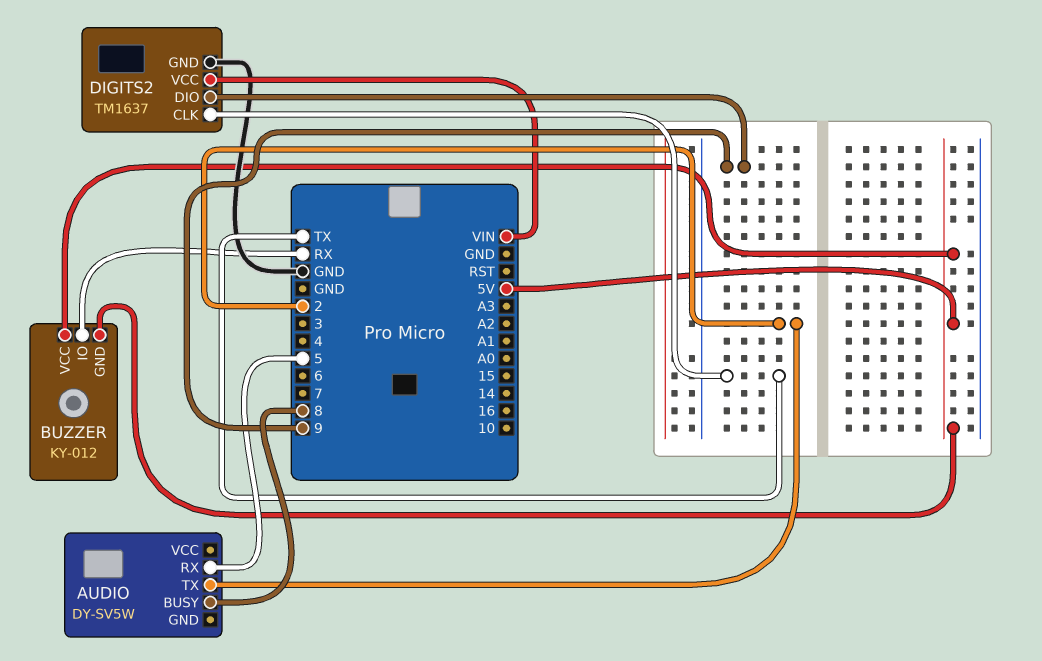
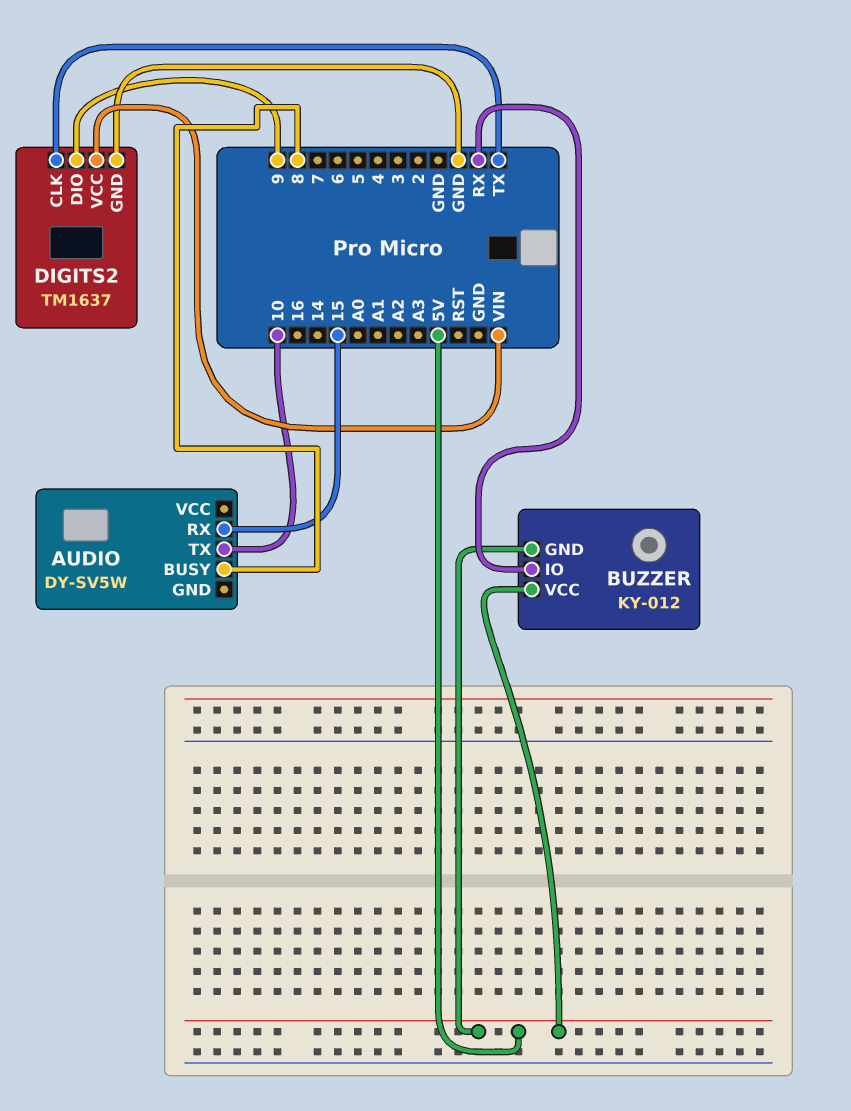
AUDIO pin RX: 5 -> 15
AUDIO pin TX: 2 -> 10

